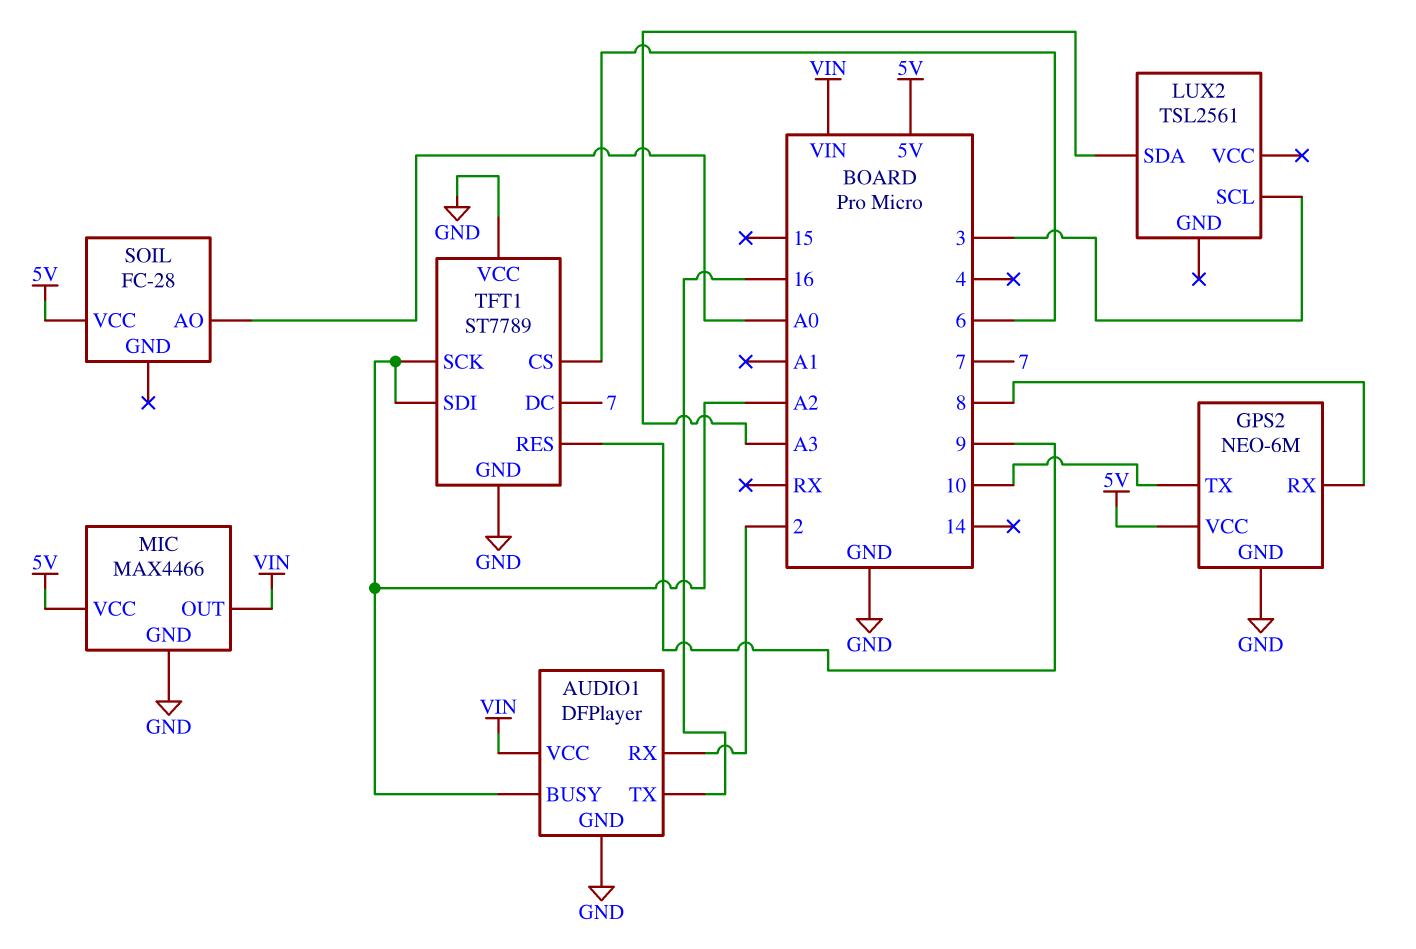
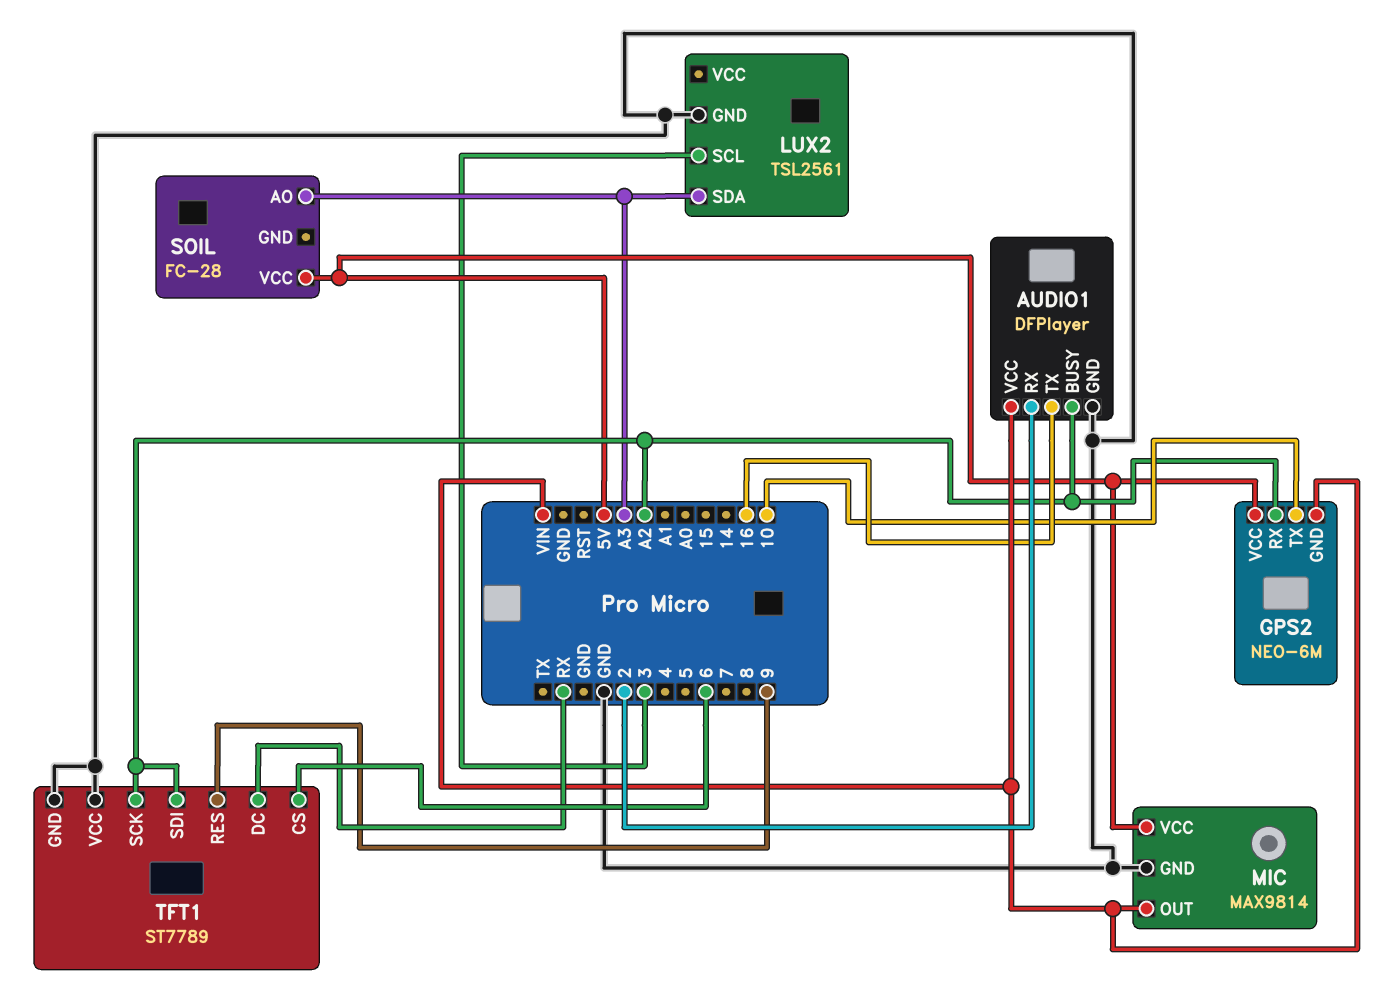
GPS2 pin GND: GND -> VIN
GPS2 pin RX: 8 -> A2
LUX2 pin GND: none -> GND
MIC: MAX4466 -> MAX9814
SOIL pin AO: A0 -> A3
TFT1 pin DC: 7 -> RX

